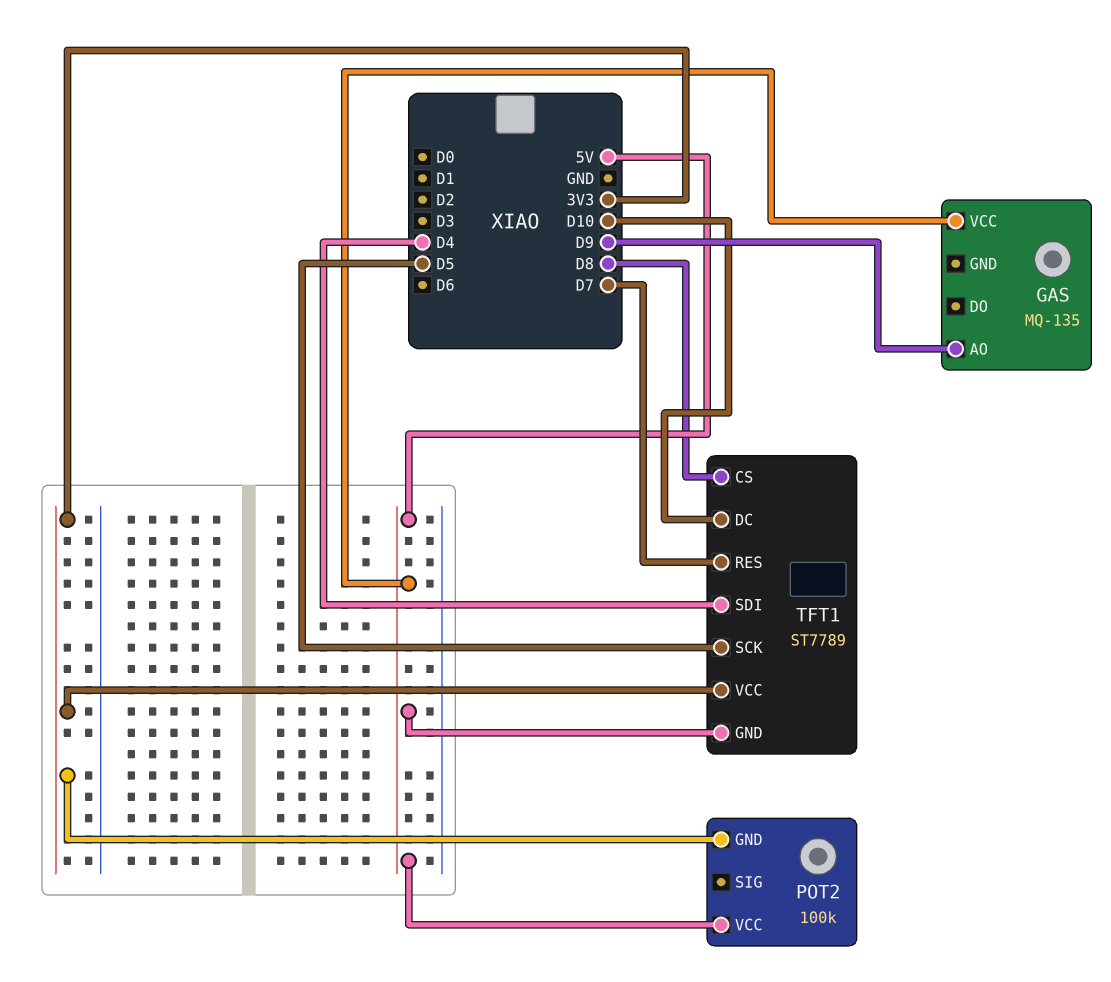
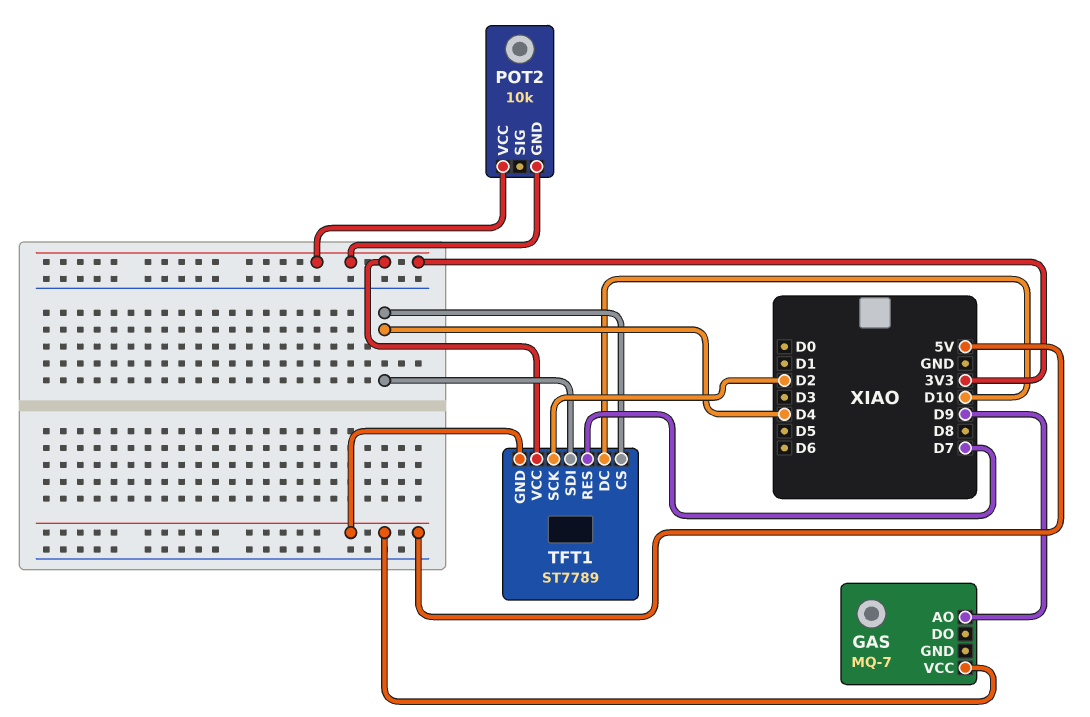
GAS: MQ-135 -> MQ-7
POT2: 100k -> 10k
POT2 pin VCC: 5V -> 3V3
TFT1 pin CS: D8 -> D4
TFT1 pin SCK: D5 -> D2

